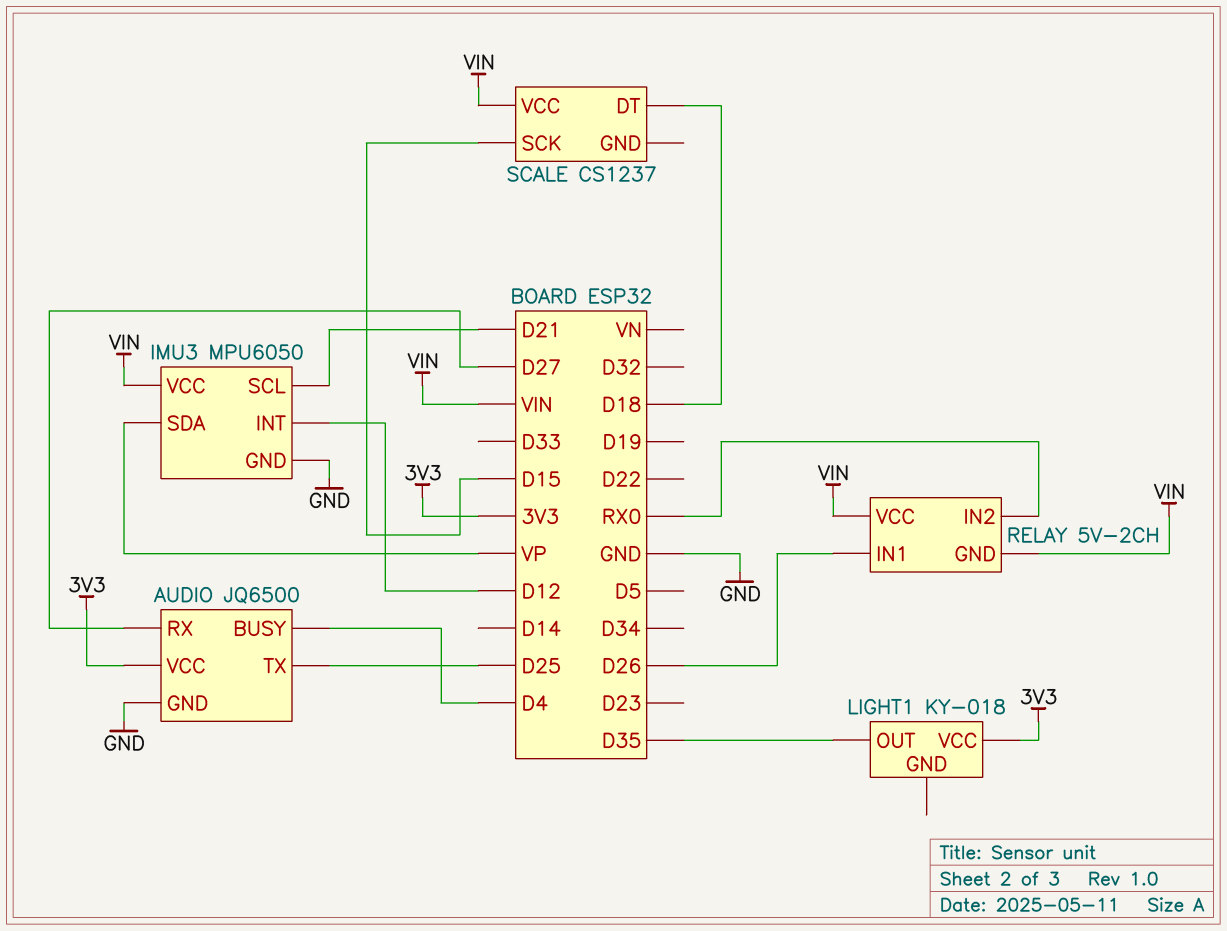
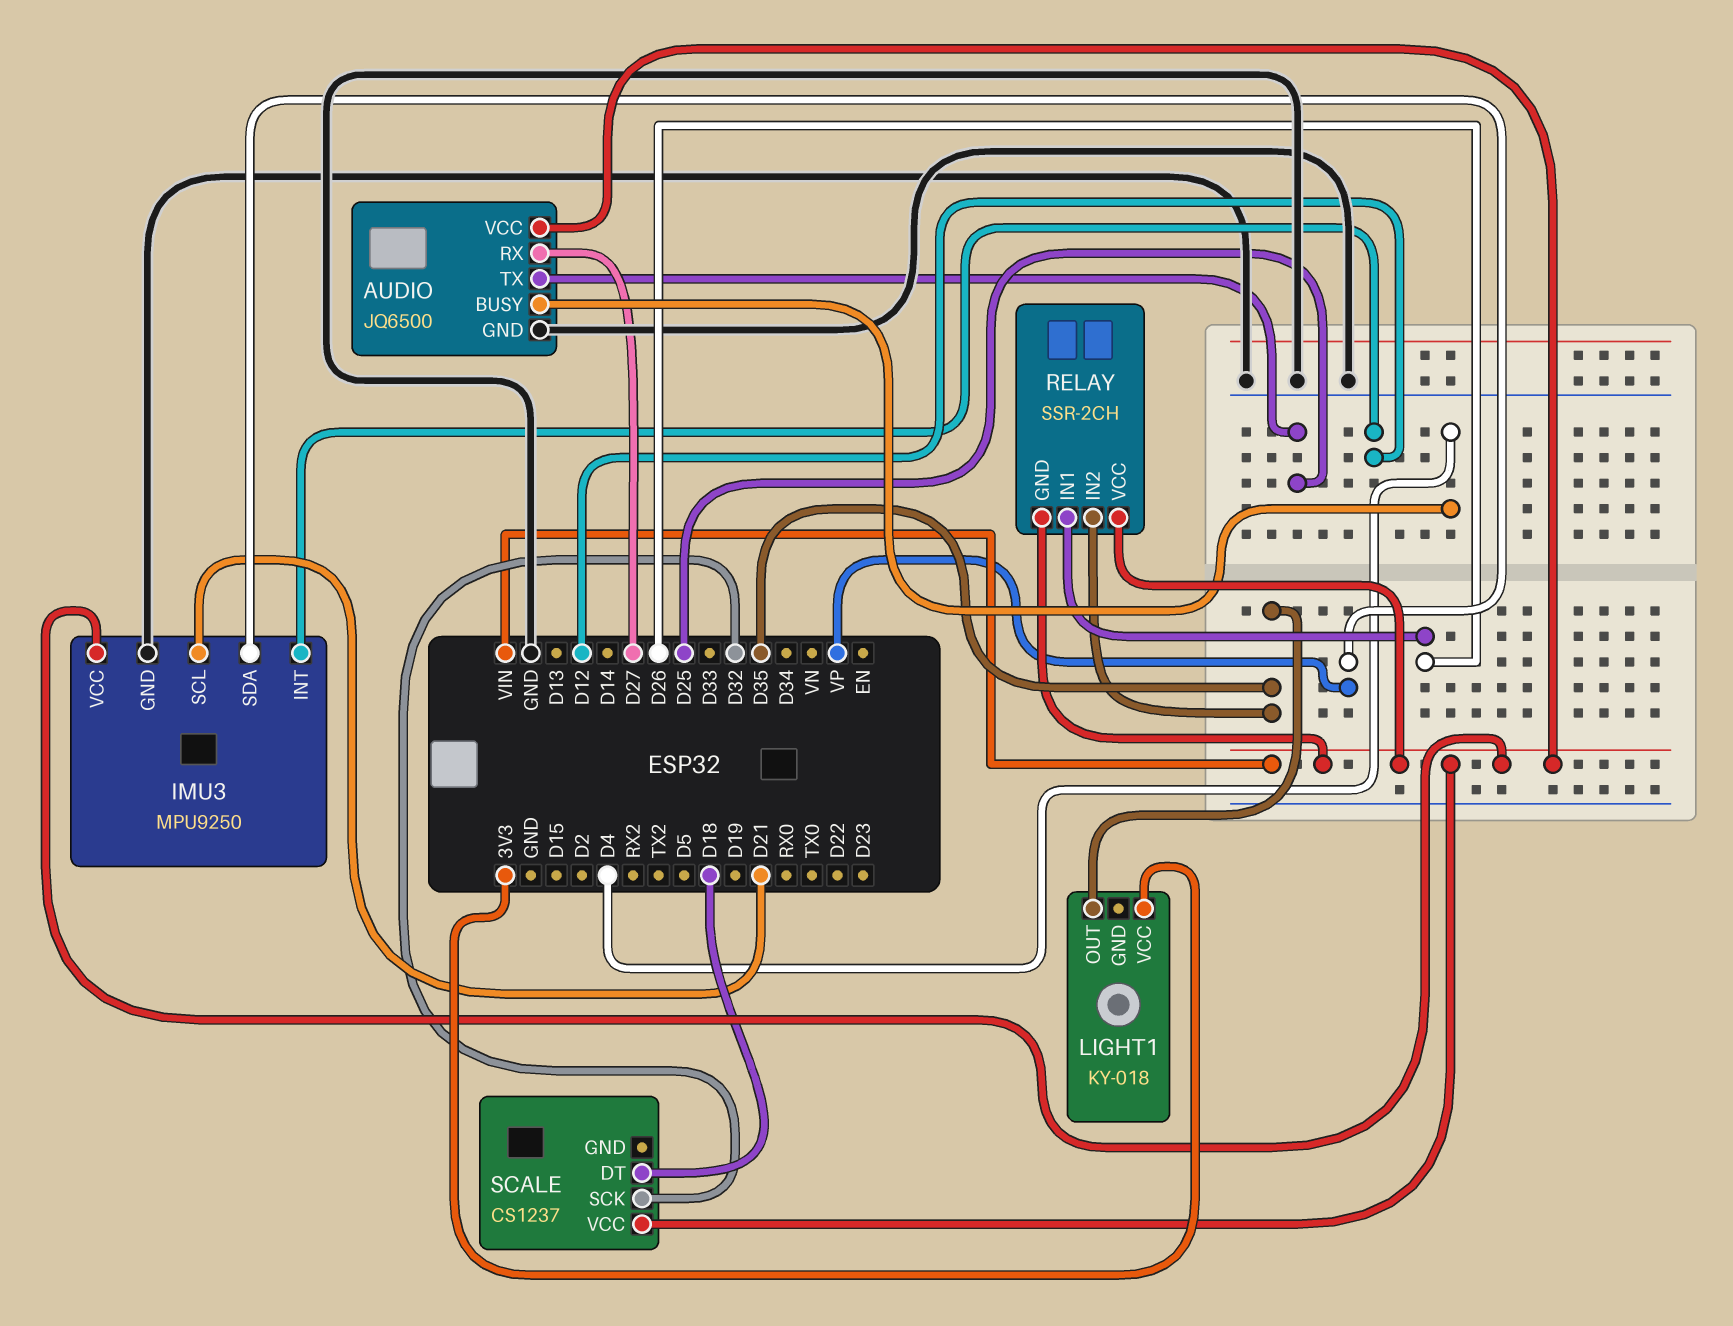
AUDIO pin VCC: 3V3 -> VIN
IMU3: MPU6050 -> MPU9250
RELAY: 5V-2CH -> SSR-2CH
RELAY pin IN2: RX0 -> D35
SCALE pin SCK: D15 -> D32

